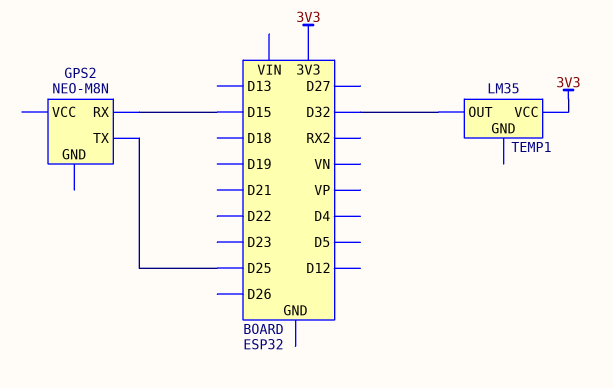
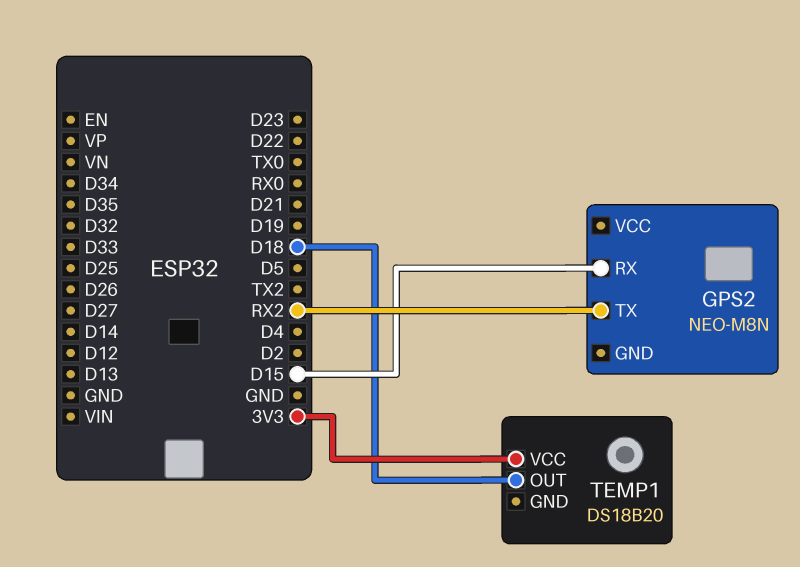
GPS2 pin TX: D25 -> RX2
TEMP1: LM35 -> DS18B20
TEMP1 pin OUT: D32 -> D18

